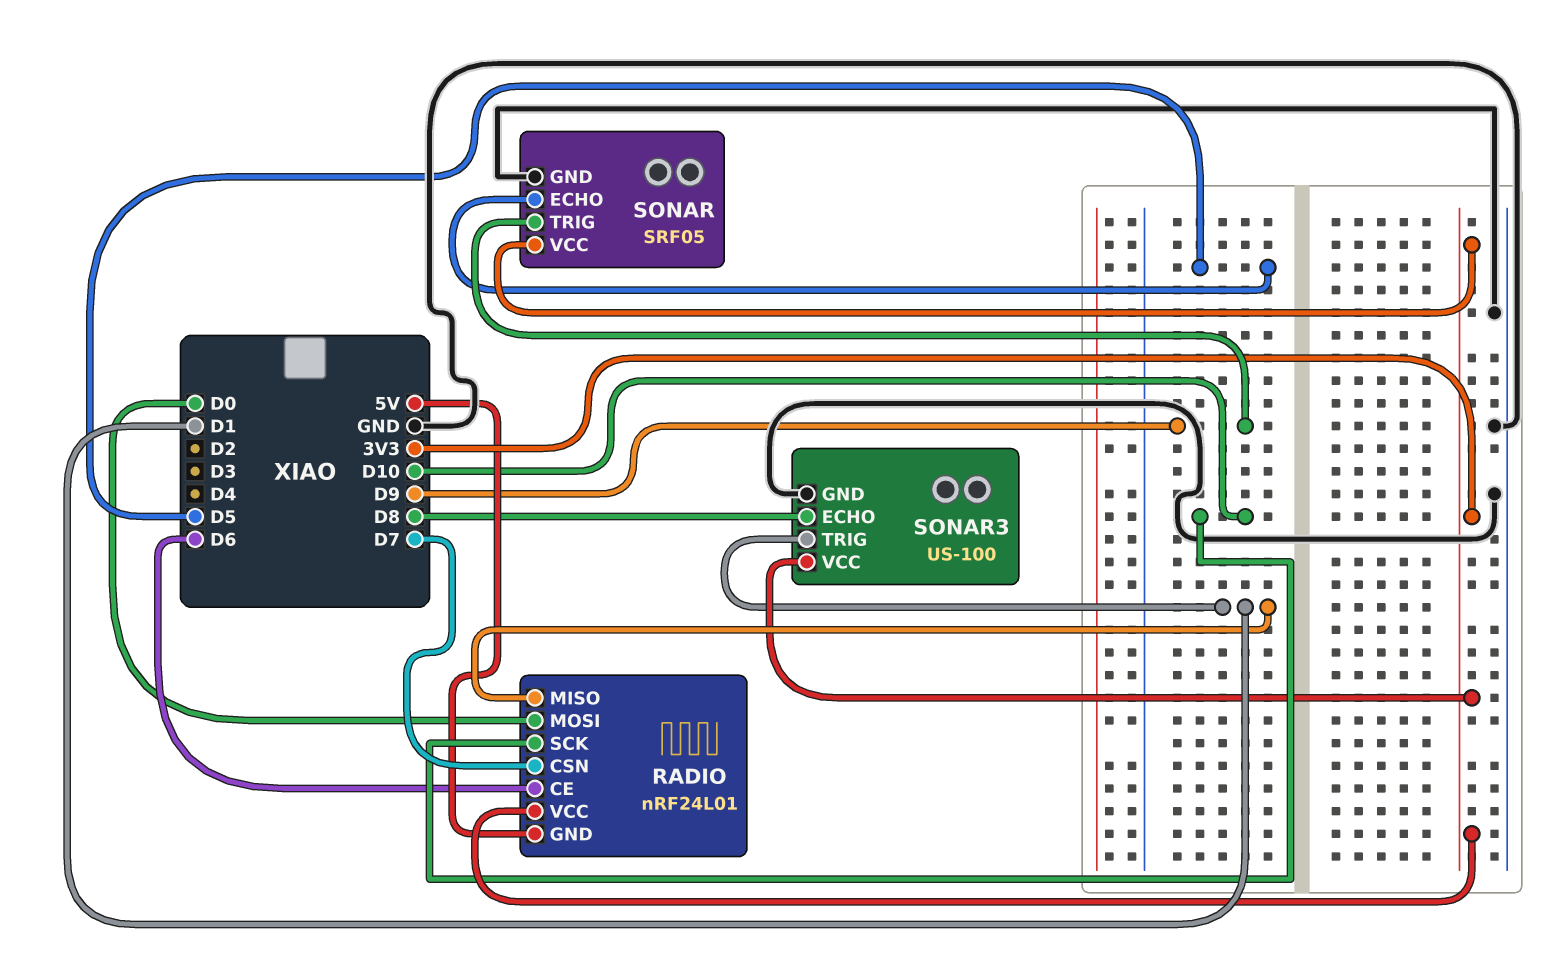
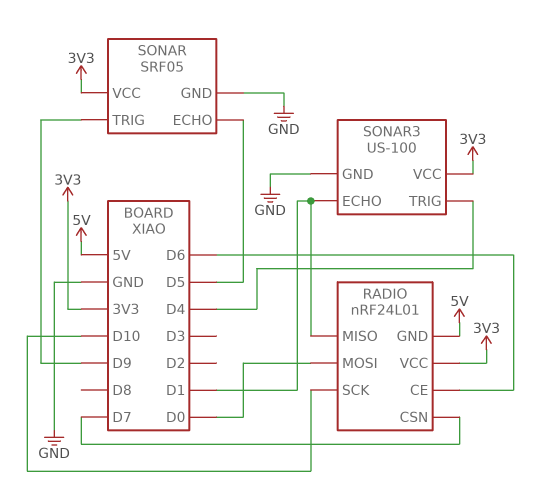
SONAR3 pin ECHO: D8 -> D1
SONAR3 pin TRIG: D1 -> D4

